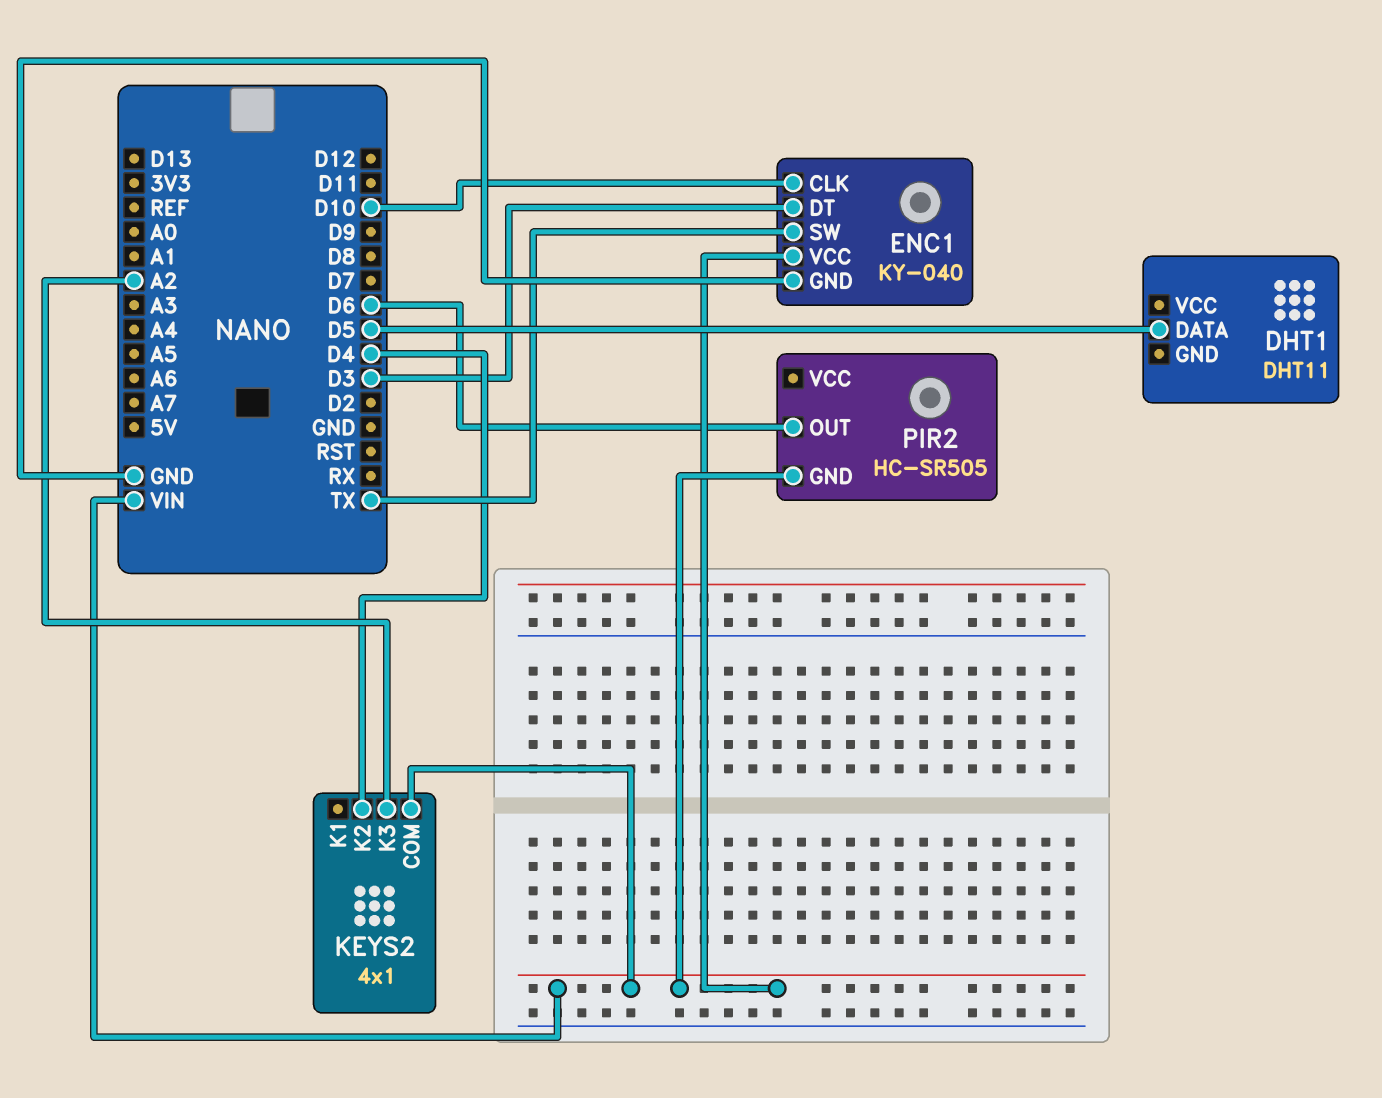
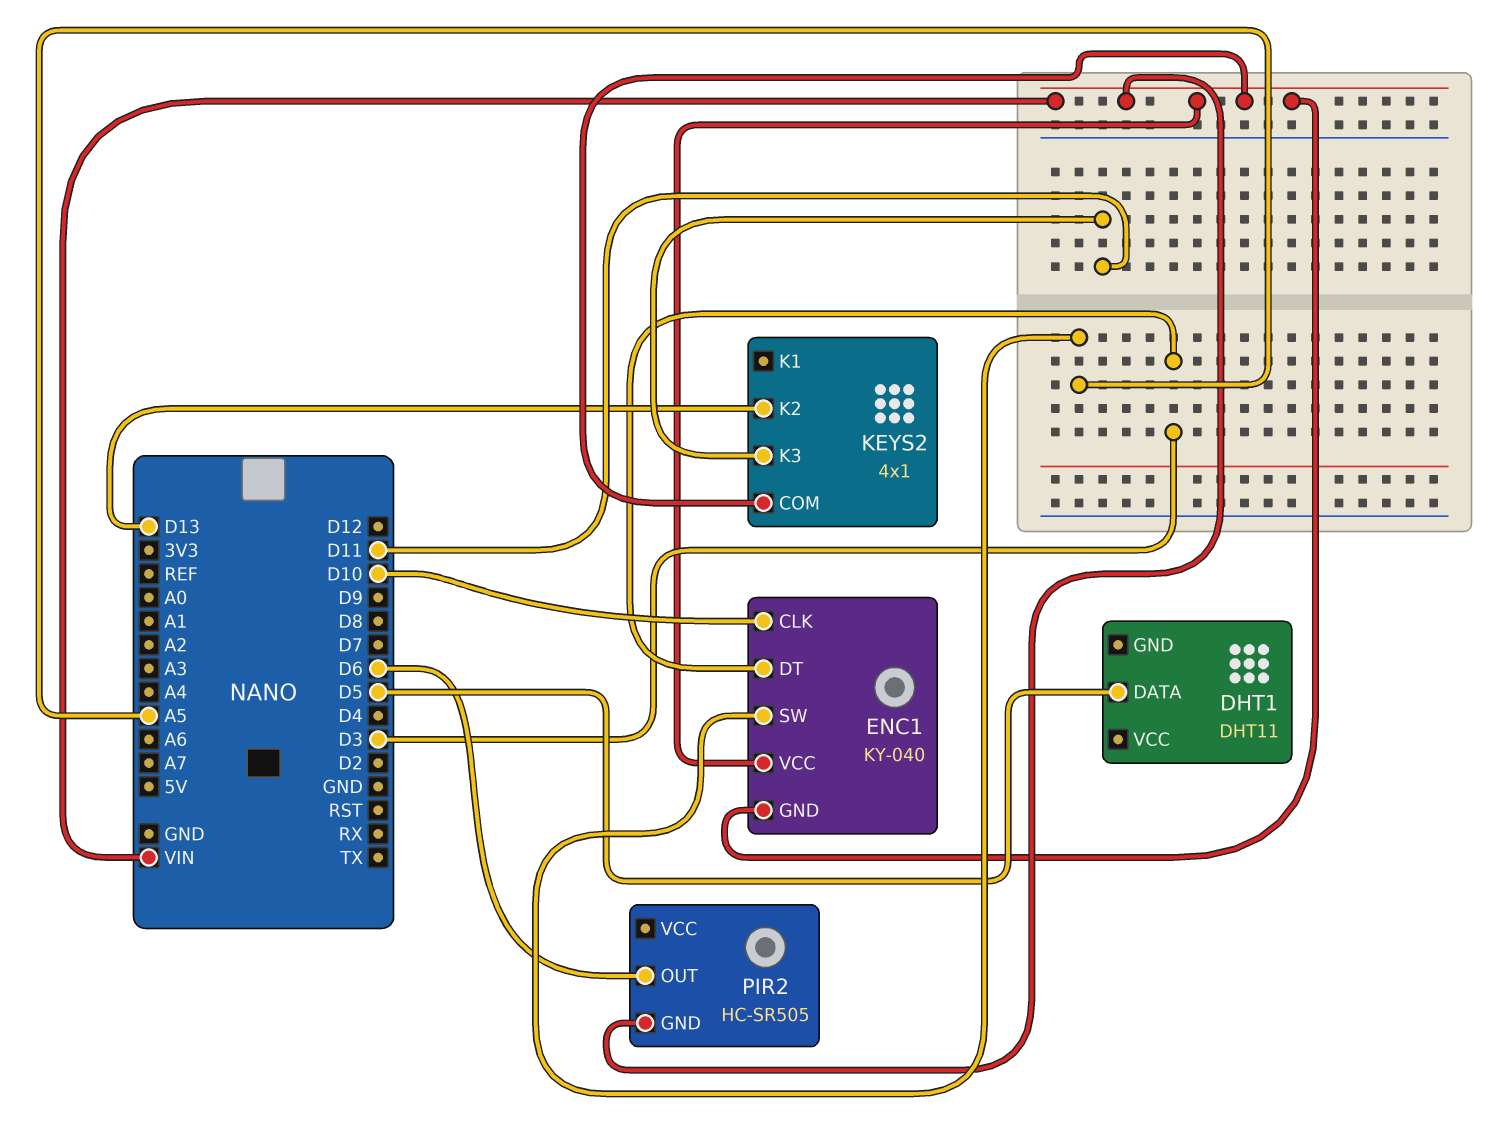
ENC1 pin GND: GND -> VIN
ENC1 pin SW: TX -> A5
KEYS2 pin K2: D4 -> D13
KEYS2 pin K3: A2 -> D11

